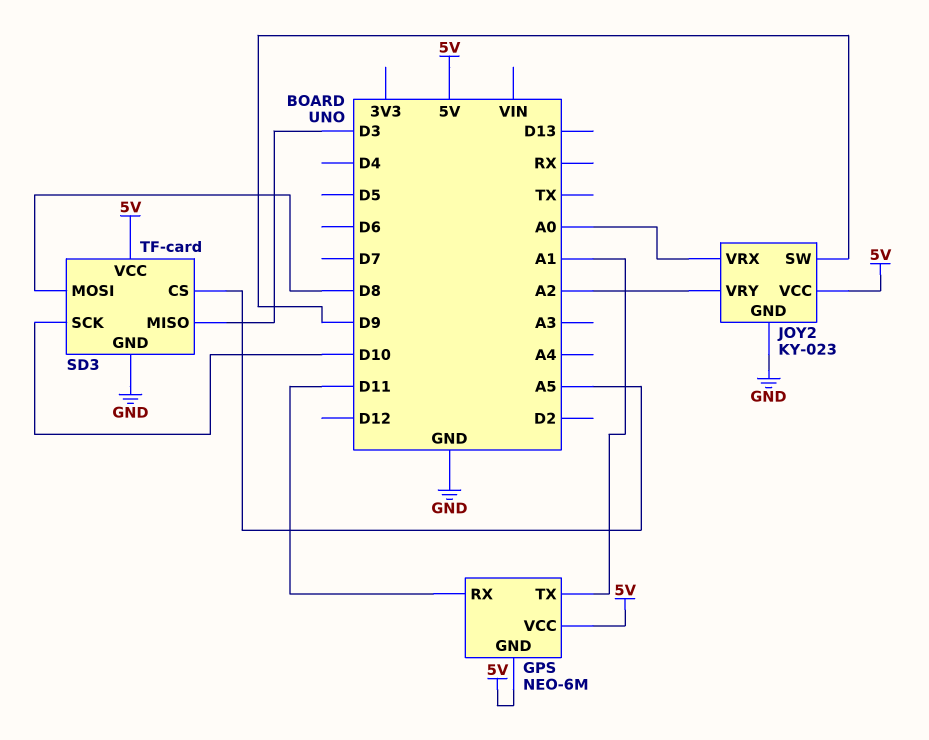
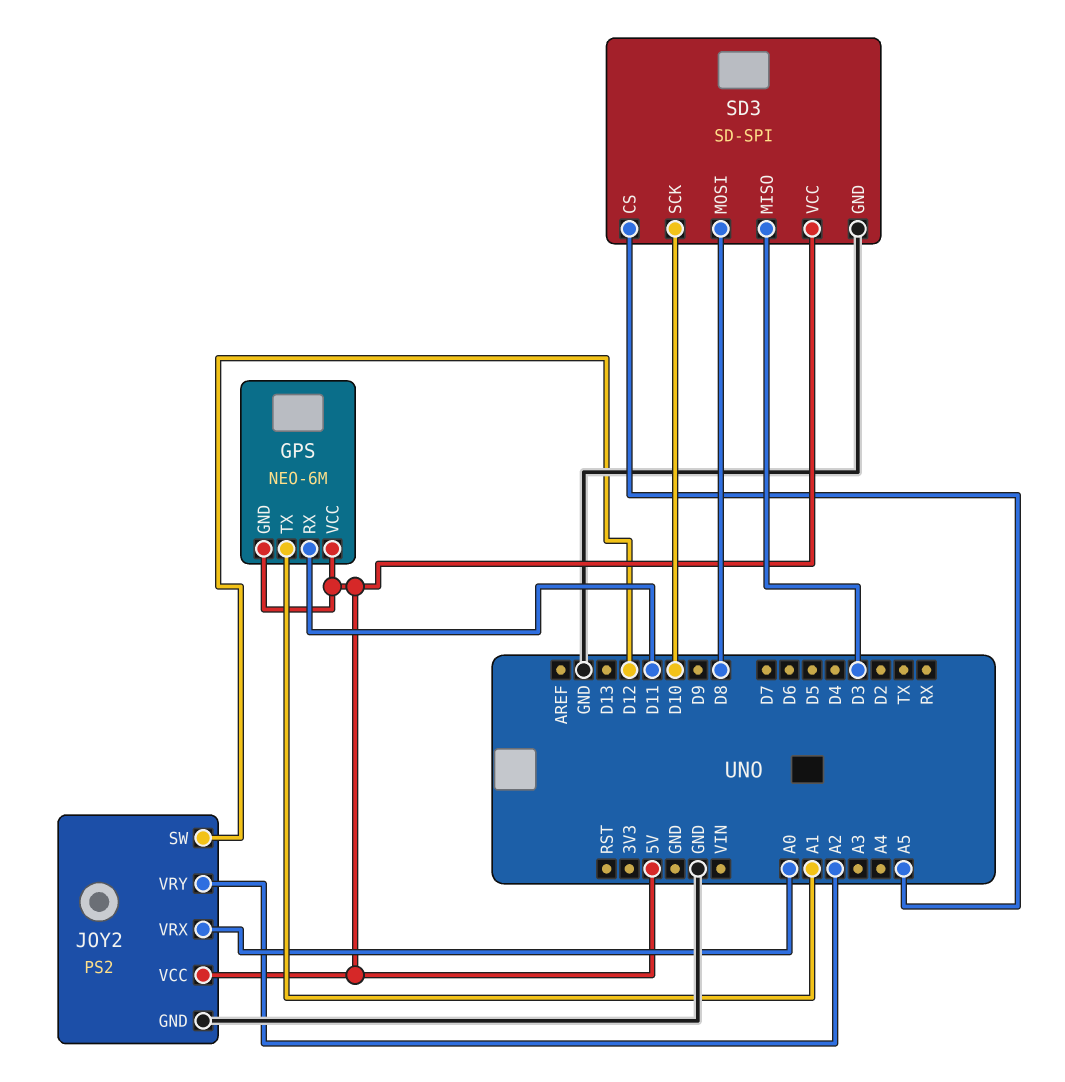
JOY2: KY-023 -> PS2
JOY2 pin SW: D9 -> D12
SD3: TF-card -> SD-SPI

